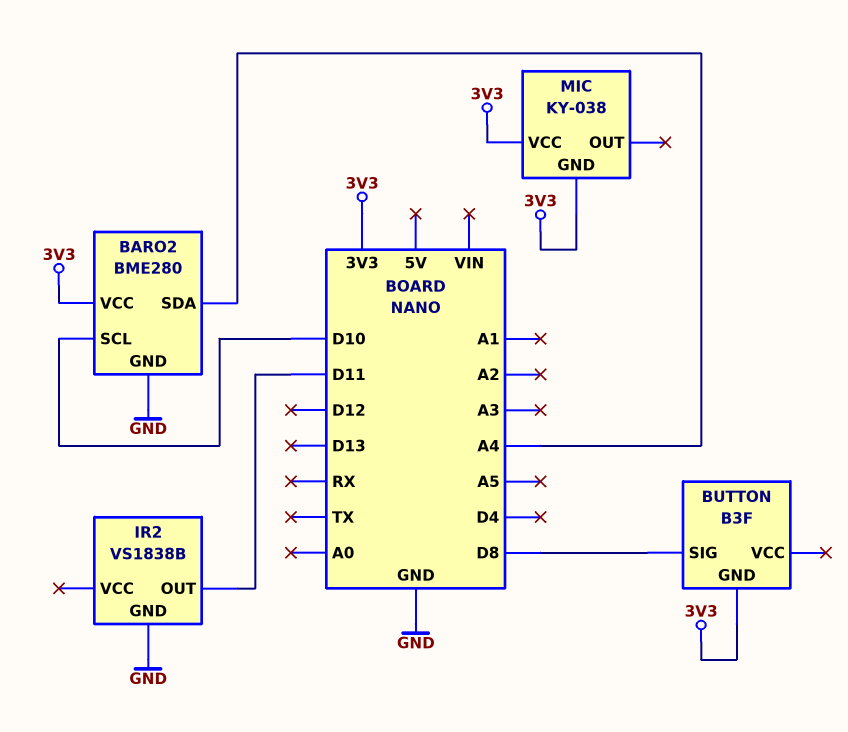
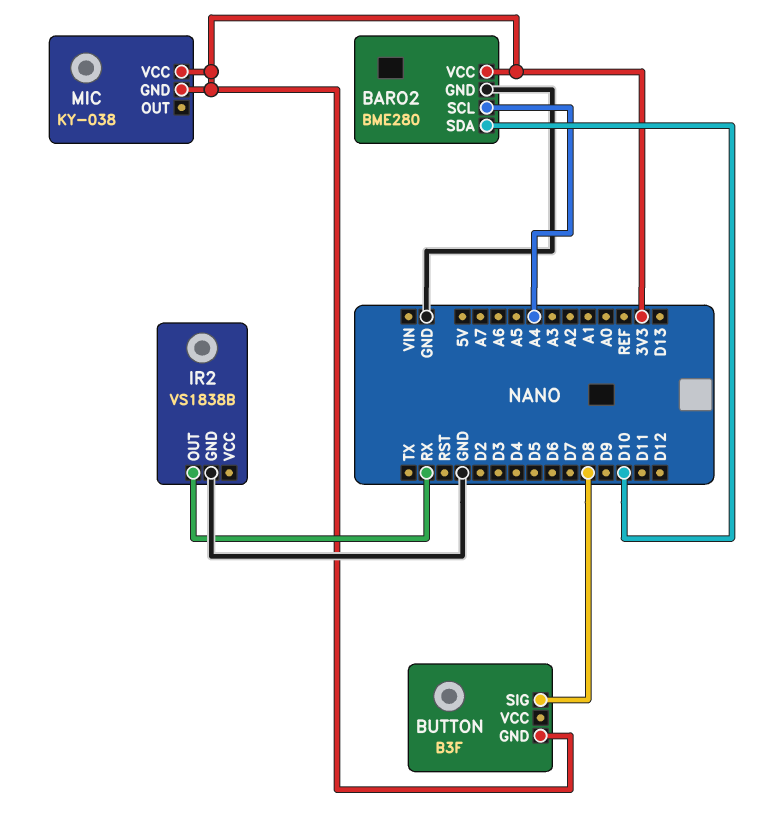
BARO2 pin SCL: D10 -> A4
BARO2 pin SDA: A4 -> D10
IR2 pin OUT: D11 -> RX

